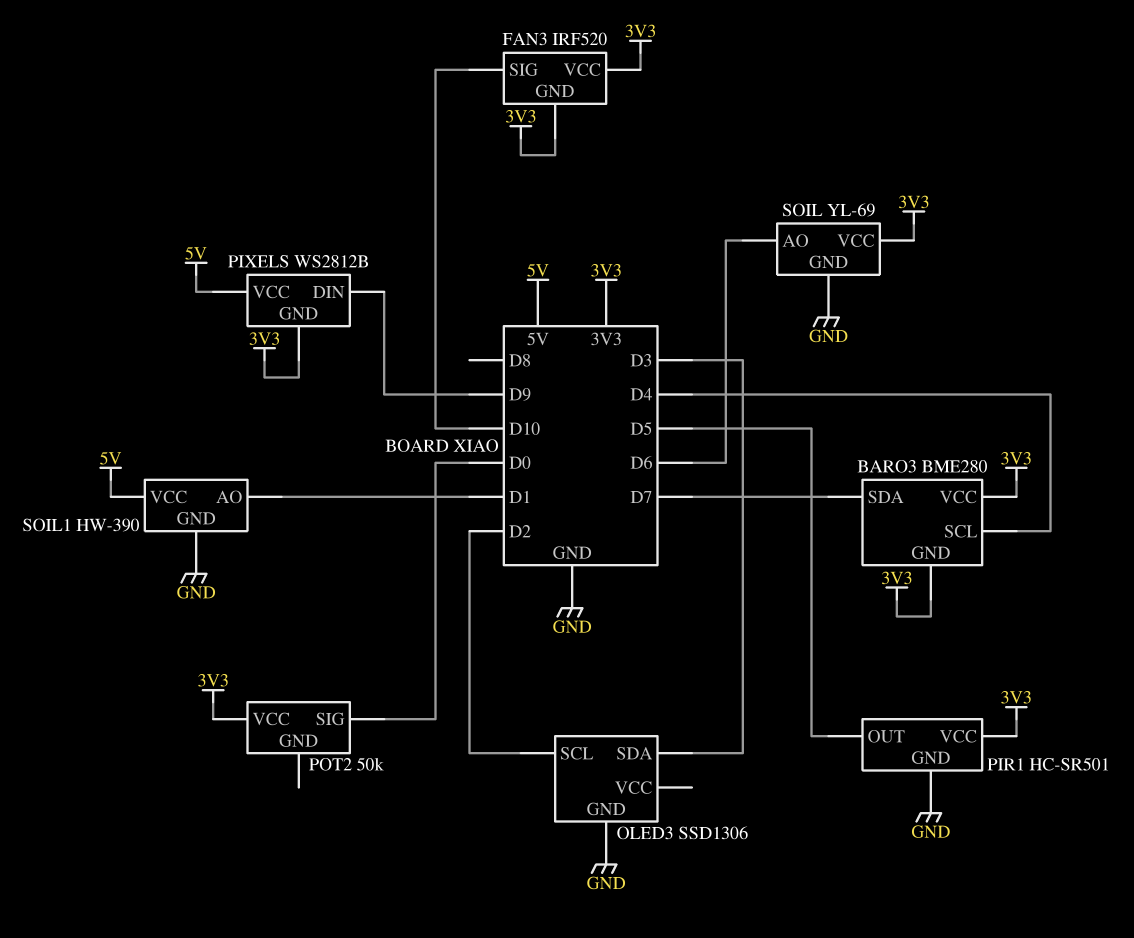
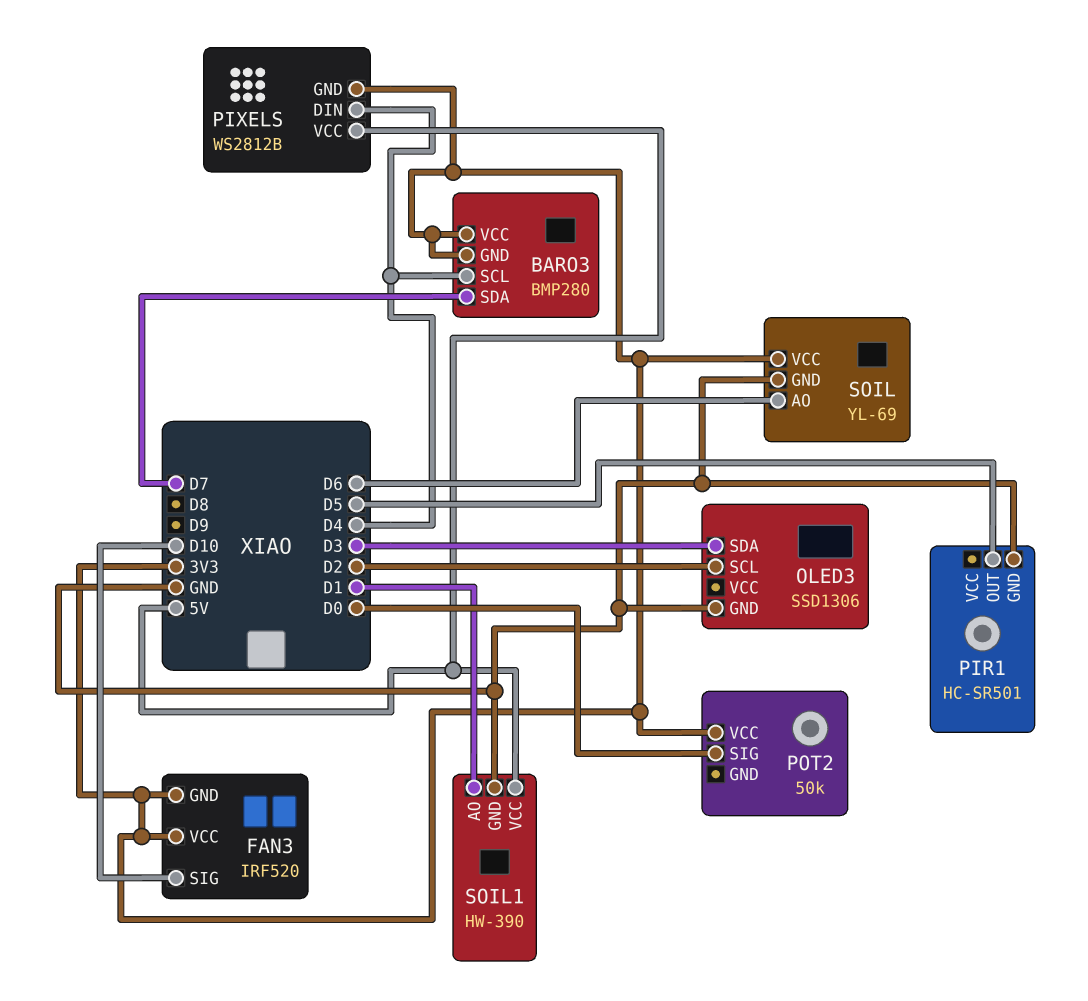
BARO3: BME280 -> BMP280
PIR1 pin VCC: 3V3 -> none
PIXELS pin DIN: D9 -> D4

